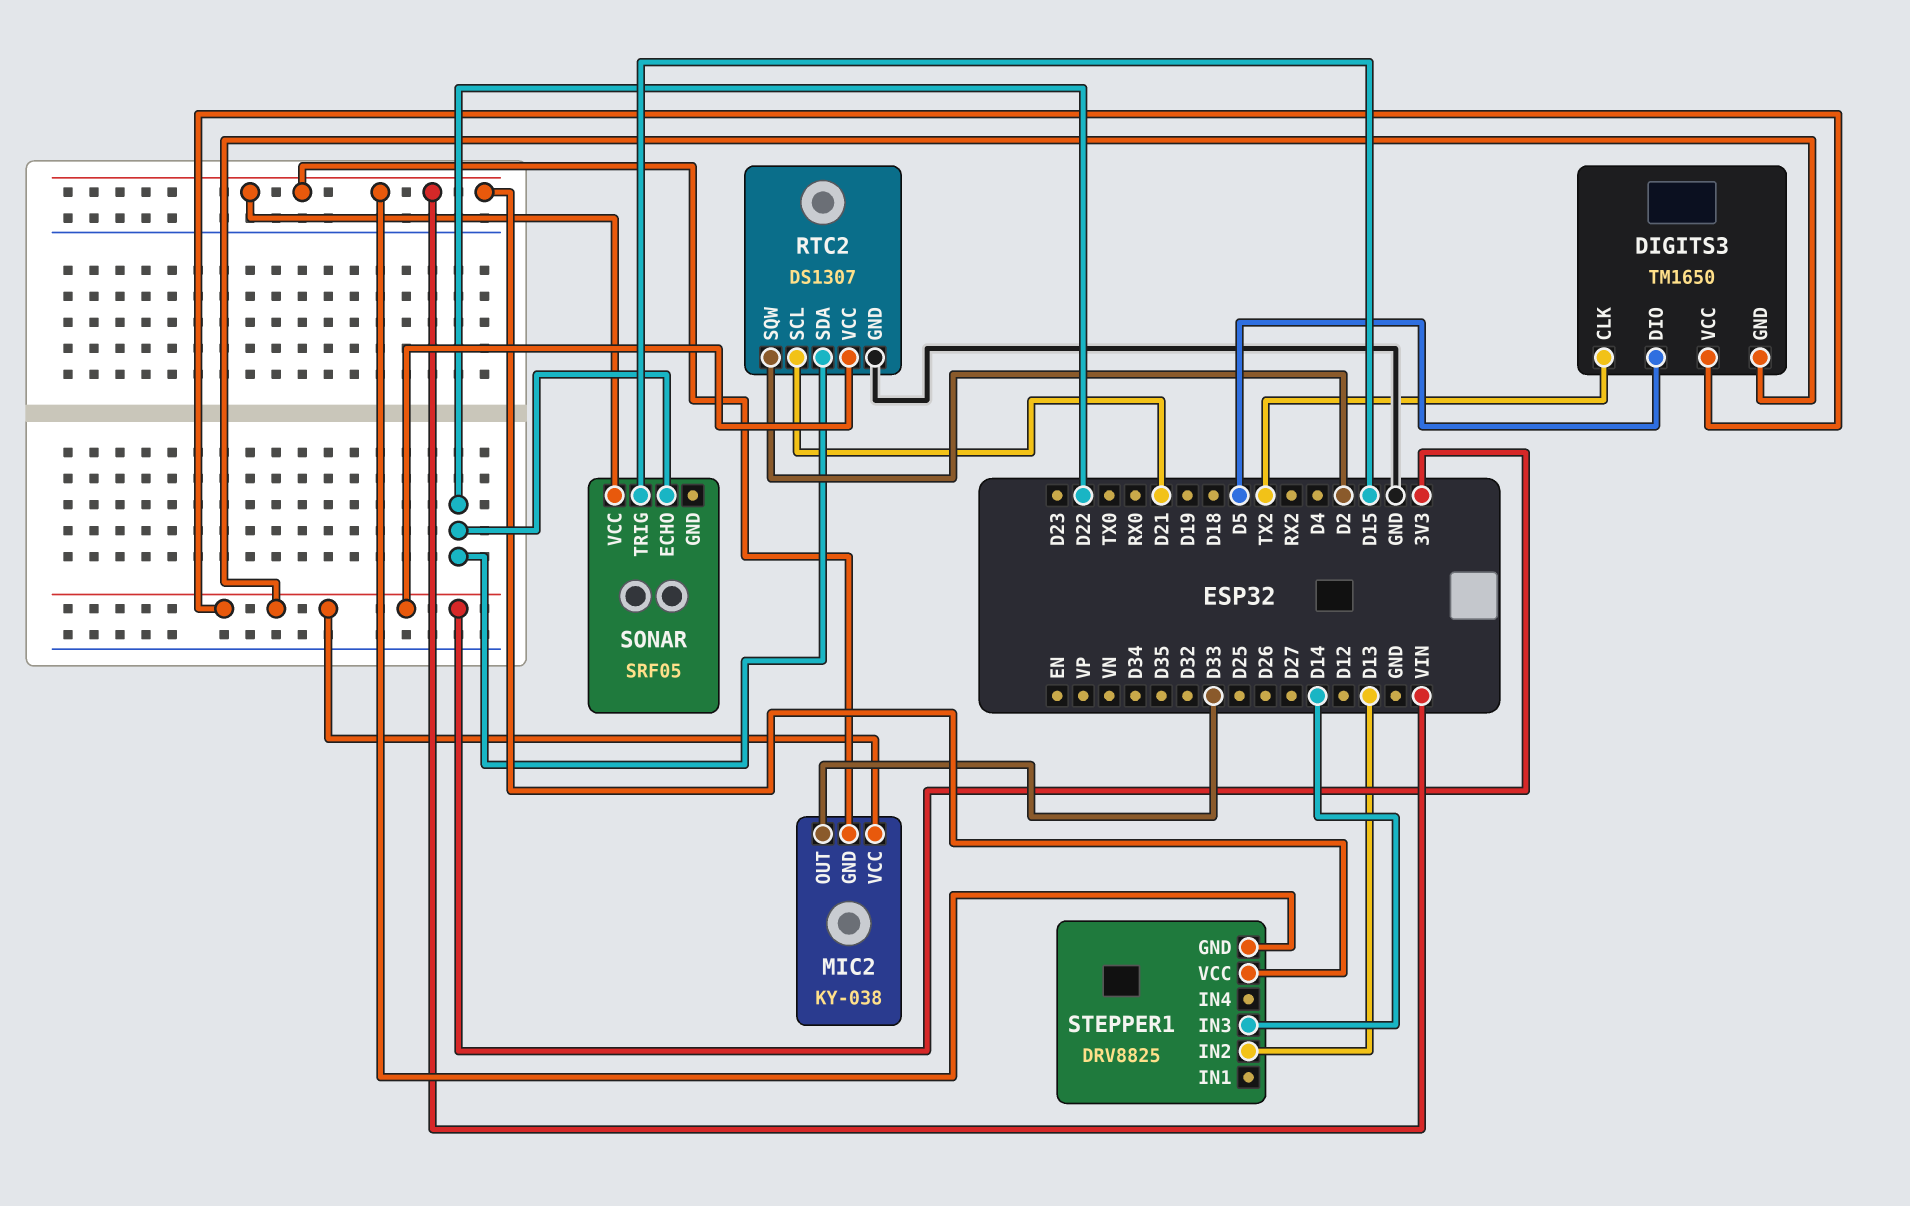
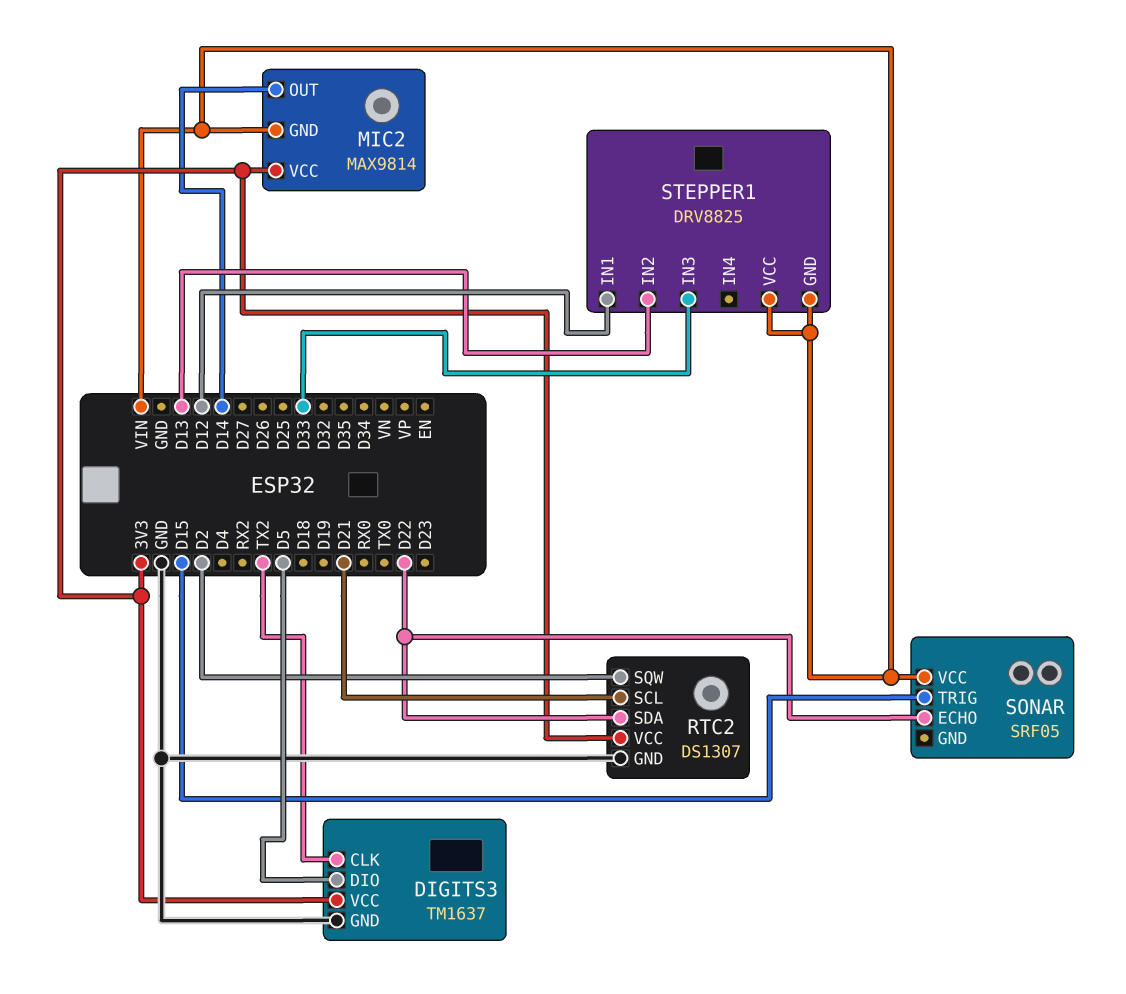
DIGITS3: TM1650 -> TM1637
DIGITS3 pin GND: 3V3 -> GND
MIC2: KY-038 -> MAX9814
MIC2 pin OUT: D33 -> D14
STEPPER1 pin IN1: none -> D12
STEPPER1 pin IN3: D14 -> D33

